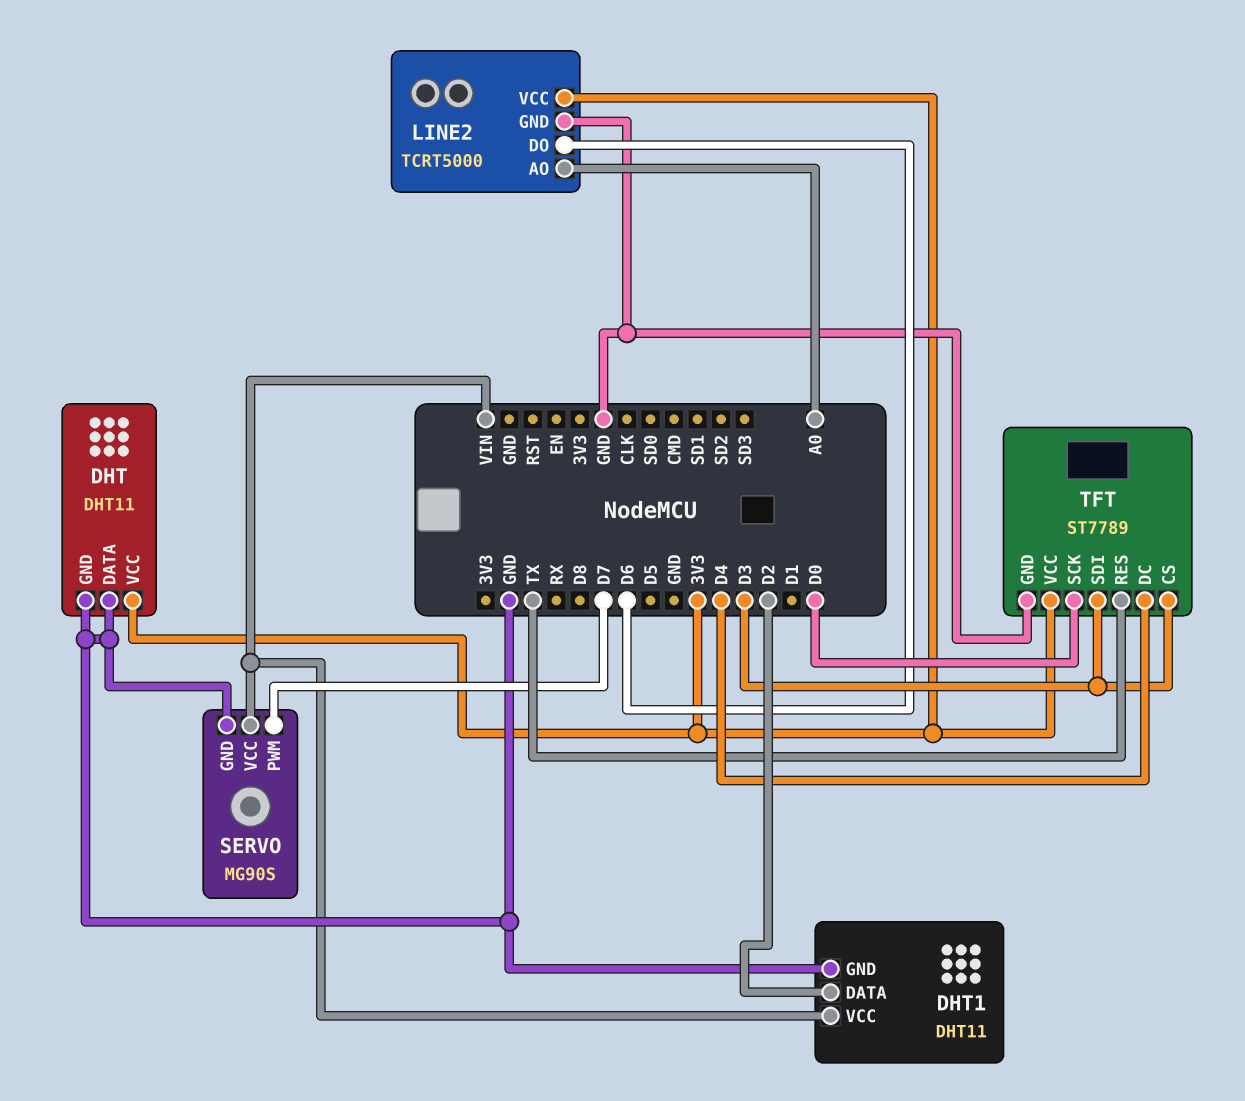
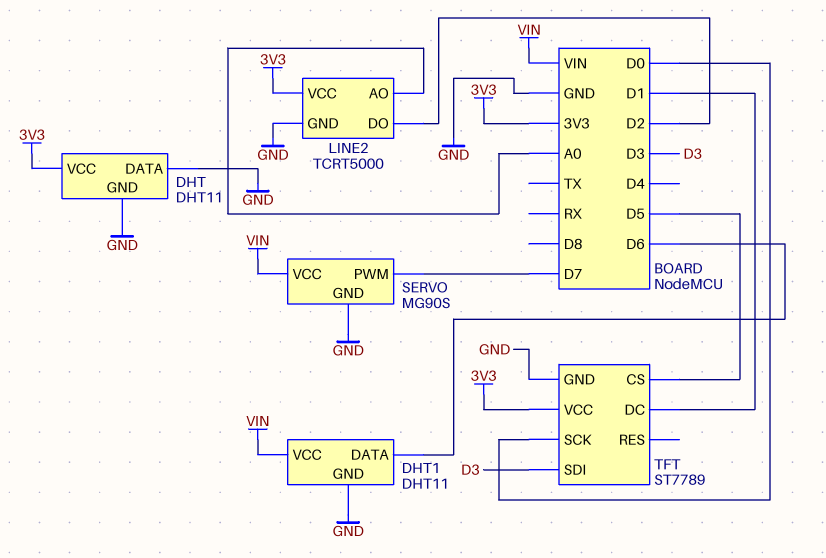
DHT1 pin DATA: D2 -> D6
LINE2 pin DO: D6 -> D2
TFT pin CS: D3 -> D5
TFT pin DC: D4 -> D1
TFT pin RES: TX -> none

